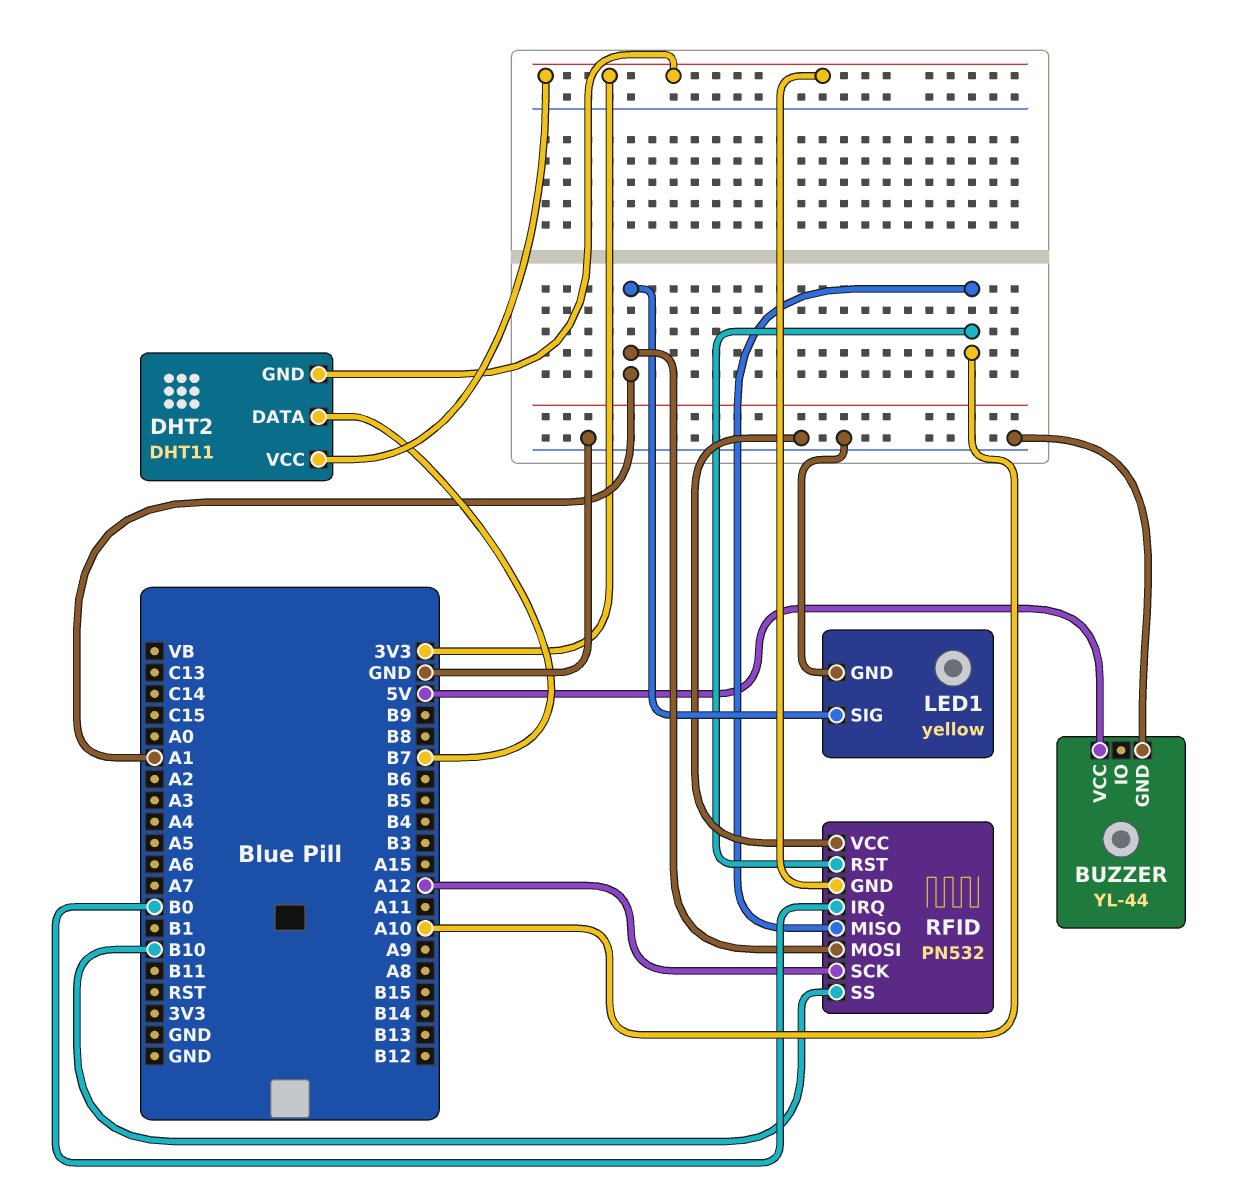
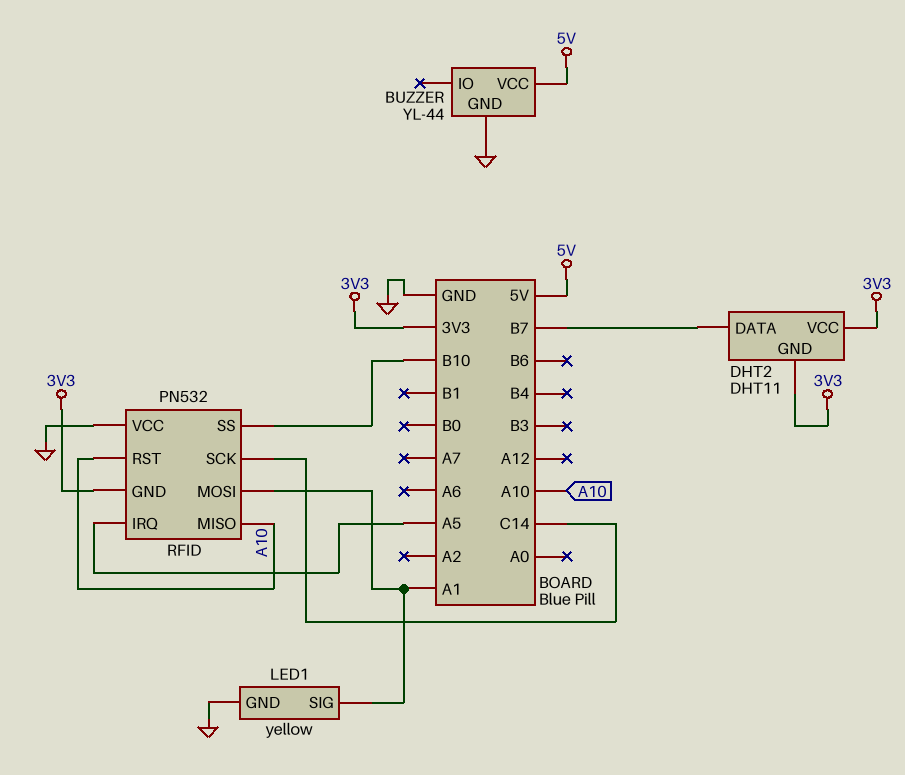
RFID pin IRQ: B0 -> A5
RFID pin SCK: A12 -> C14

